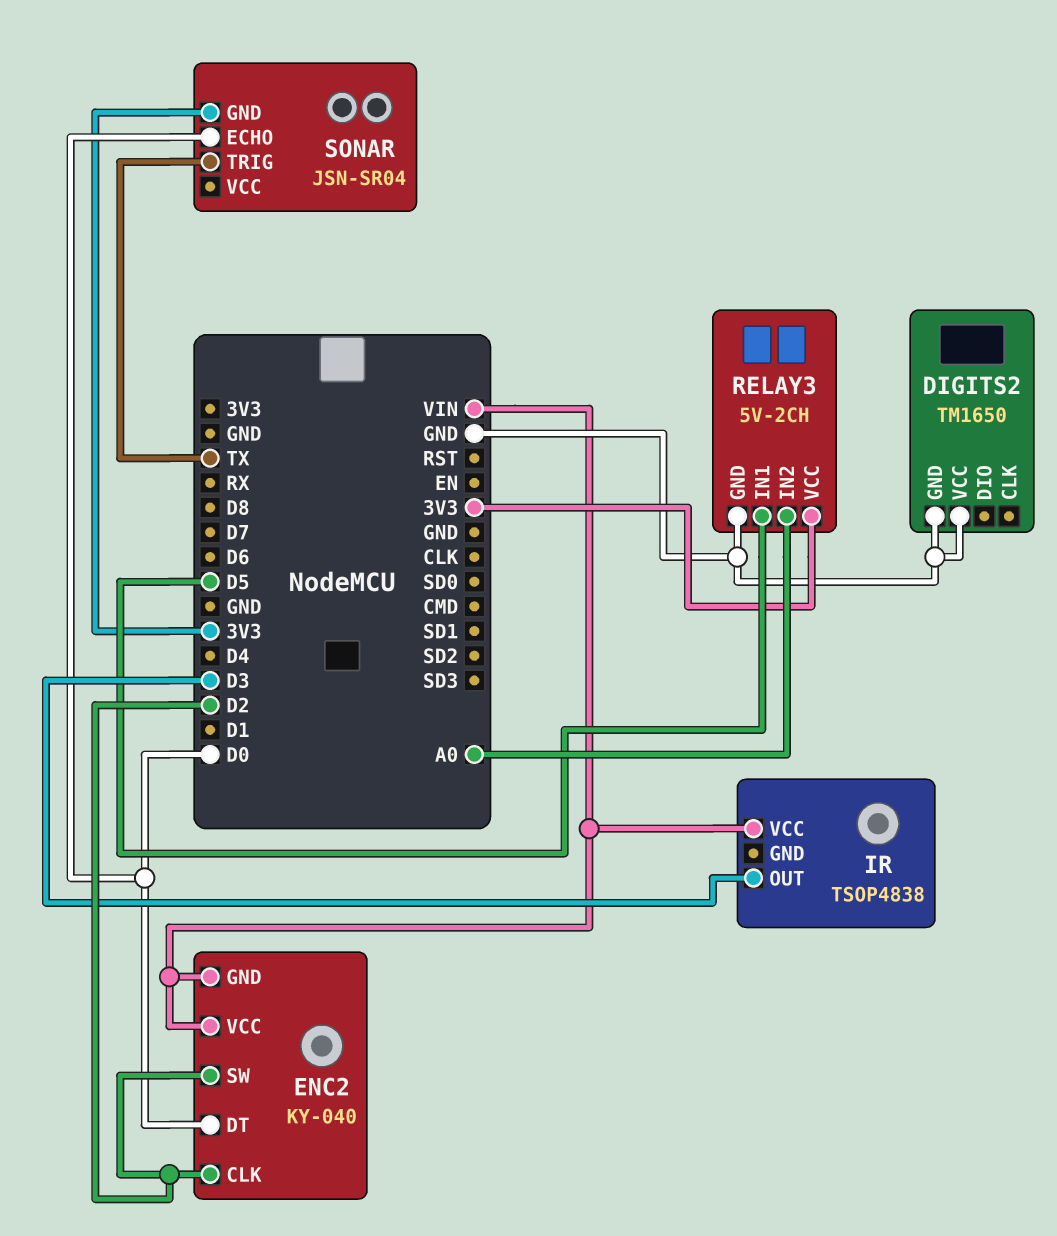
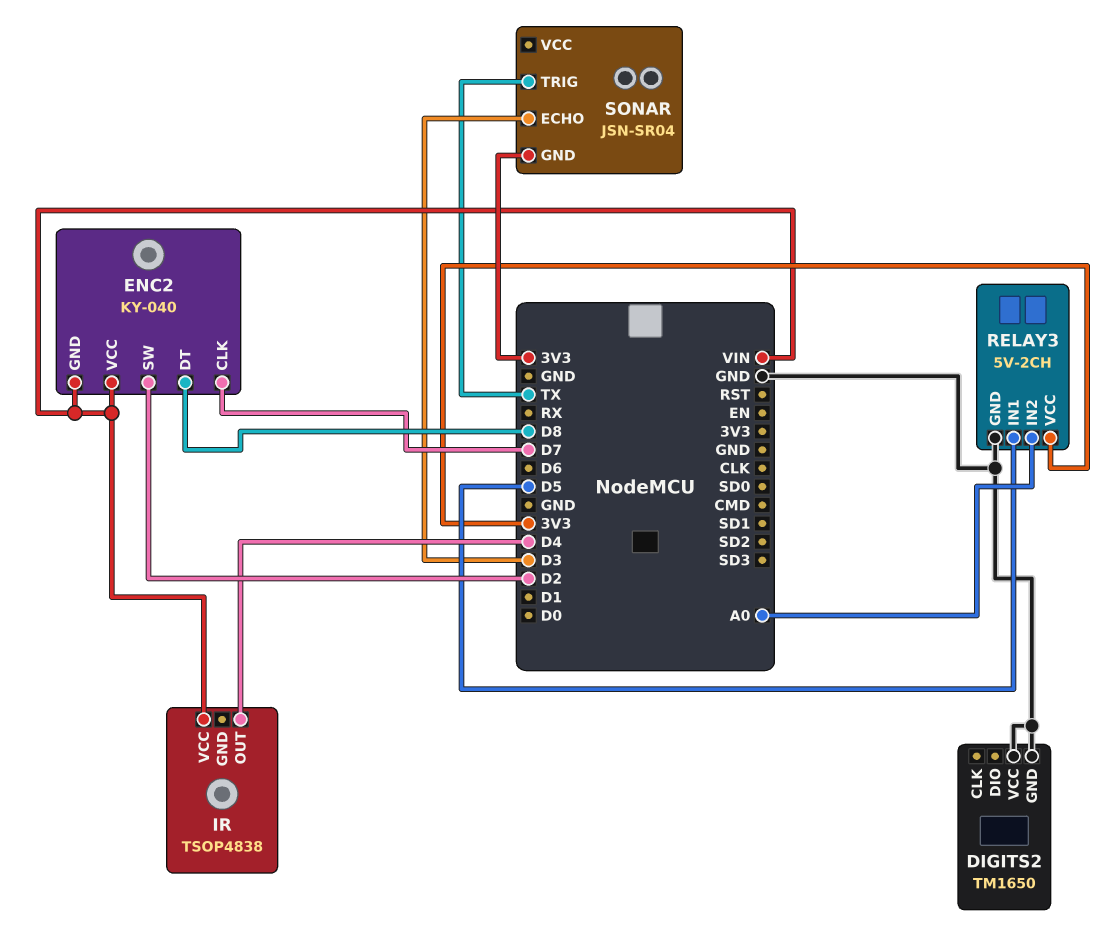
ENC2 pin CLK: D2 -> D7
ENC2 pin DT: D0 -> D8
IR pin OUT: D3 -> D4
SONAR pin ECHO: D0 -> D3

